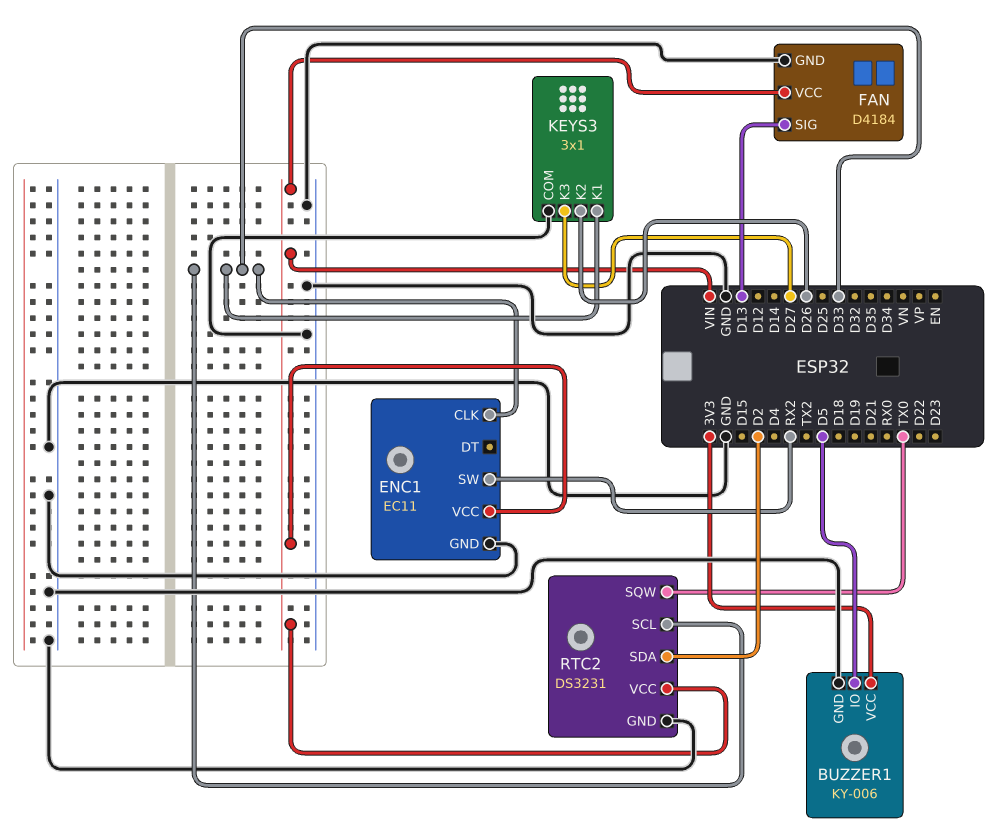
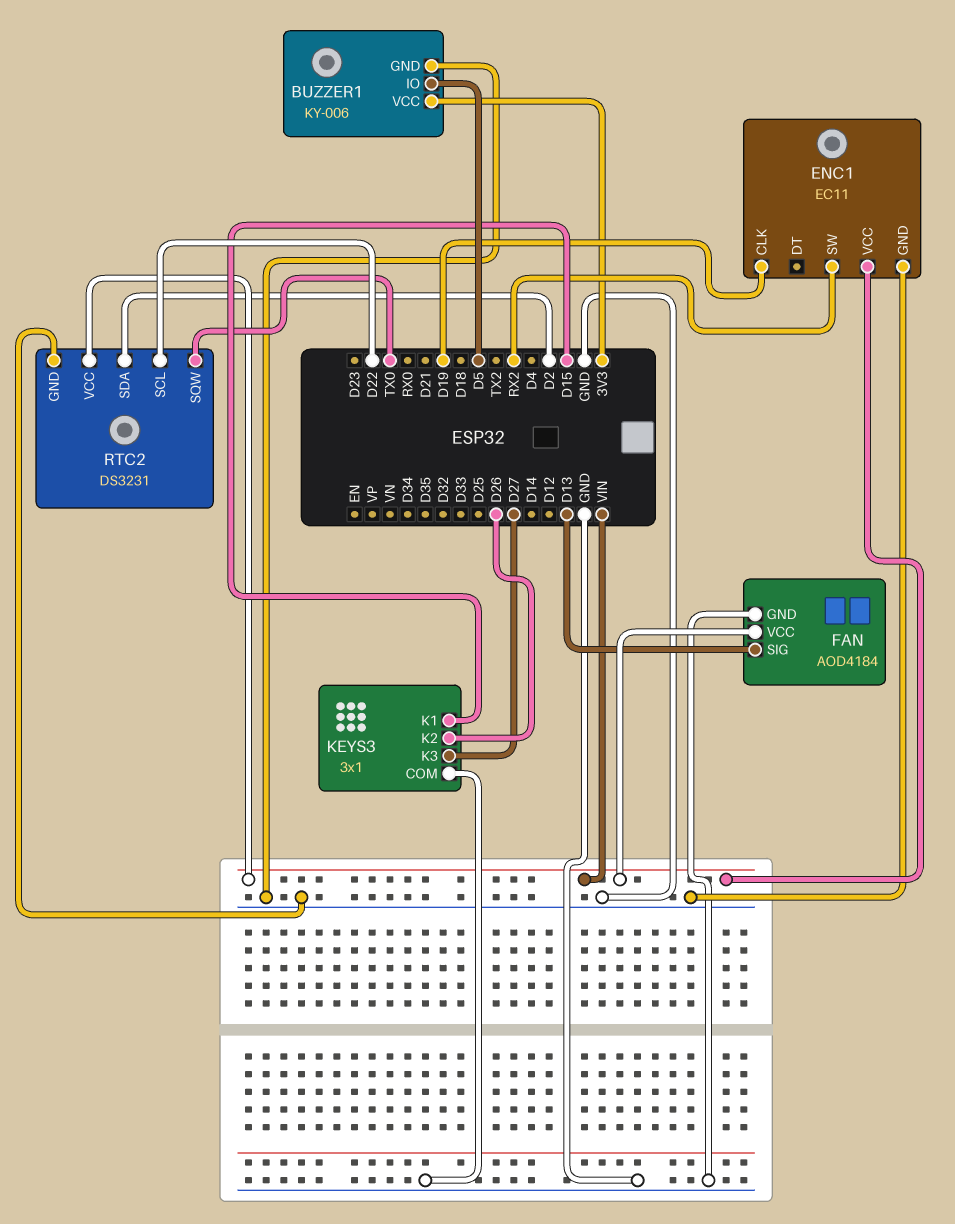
ENC1 pin CLK: D33 -> D19
FAN: D4184 -> AOD4184
KEYS3 pin K1: D33 -> D15
RTC2 pin SCL: D33 -> D22

